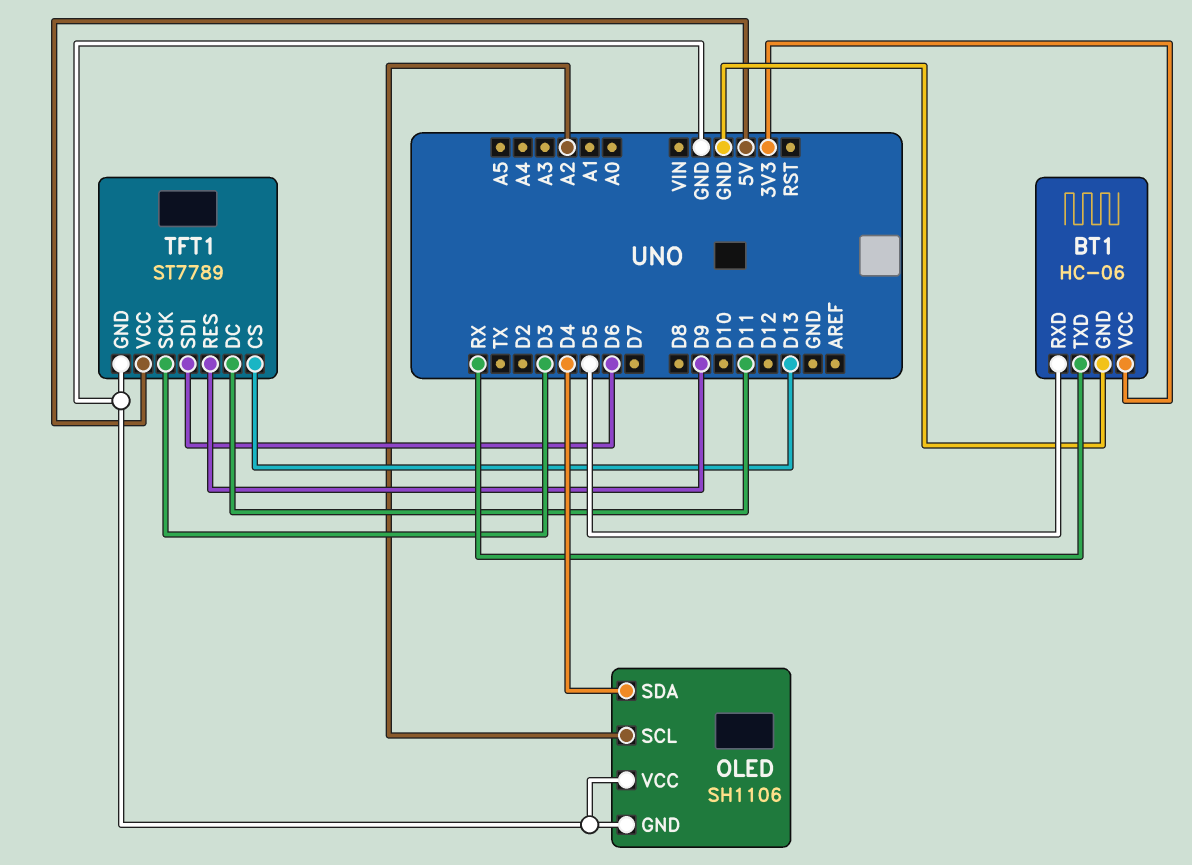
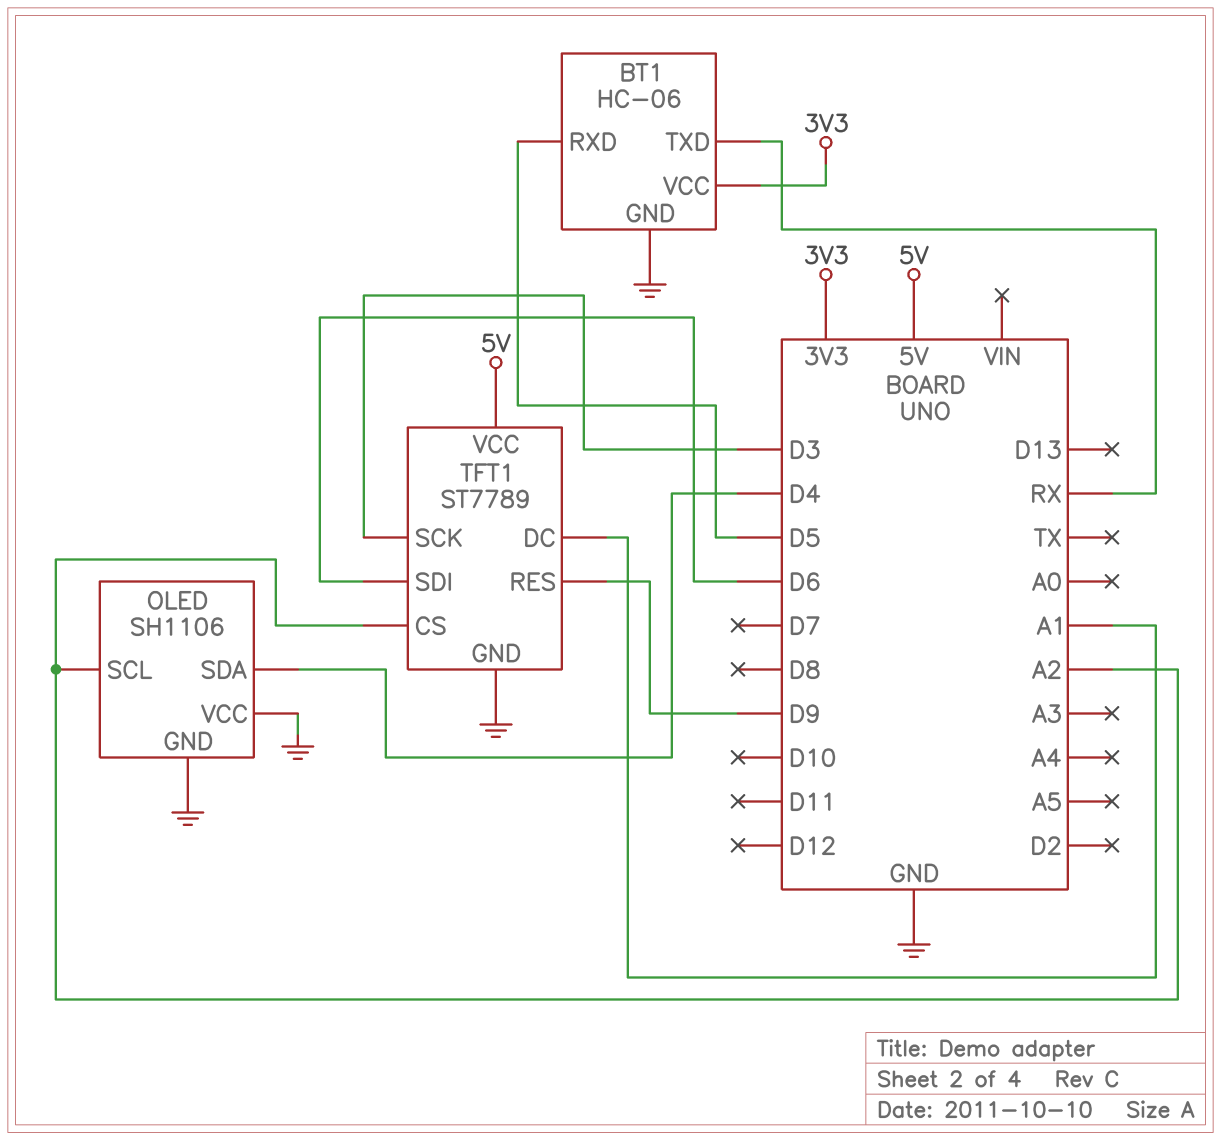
TFT1 pin CS: D13 -> A2
TFT1 pin DC: D11 -> A1

